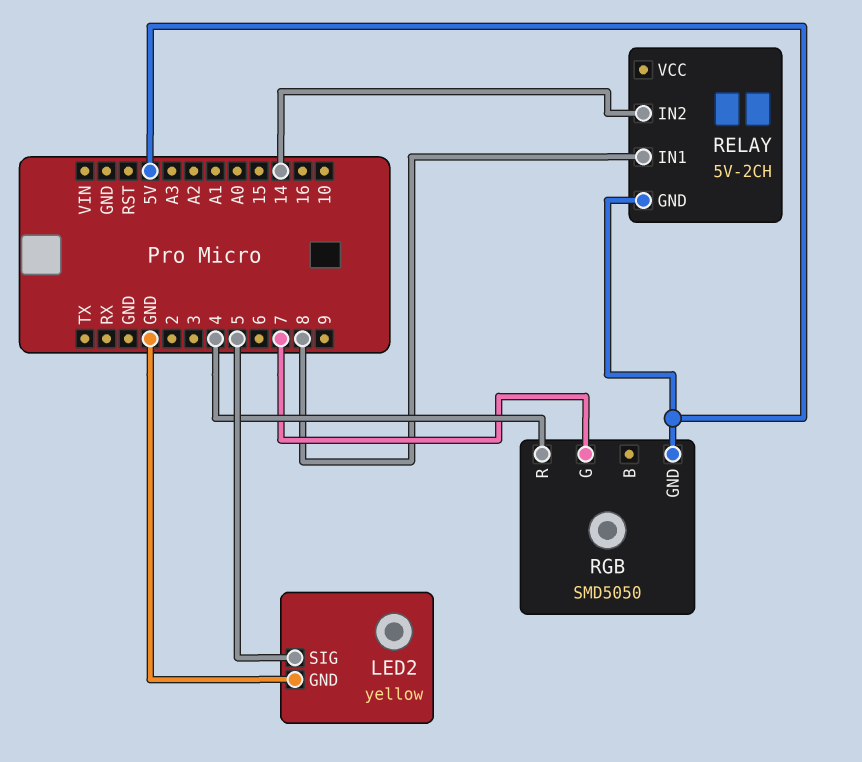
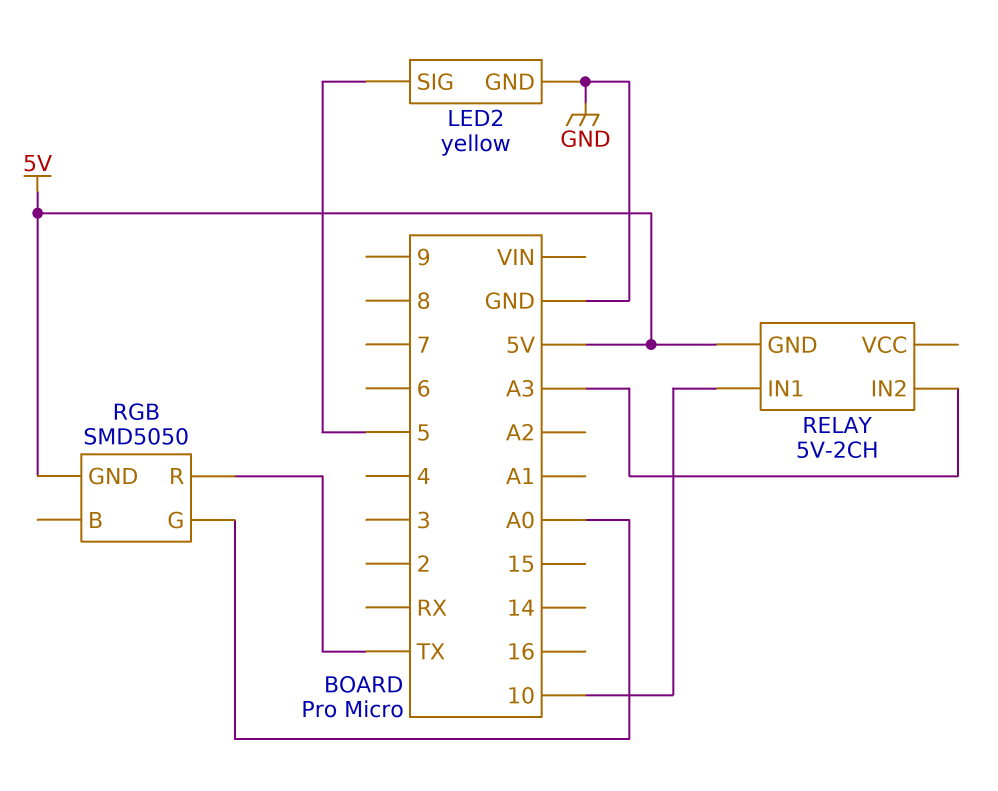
RELAY pin IN1: 8 -> 10
RELAY pin IN2: 14 -> A3
RGB pin G: 7 -> A0
RGB pin R: 4 -> TX

